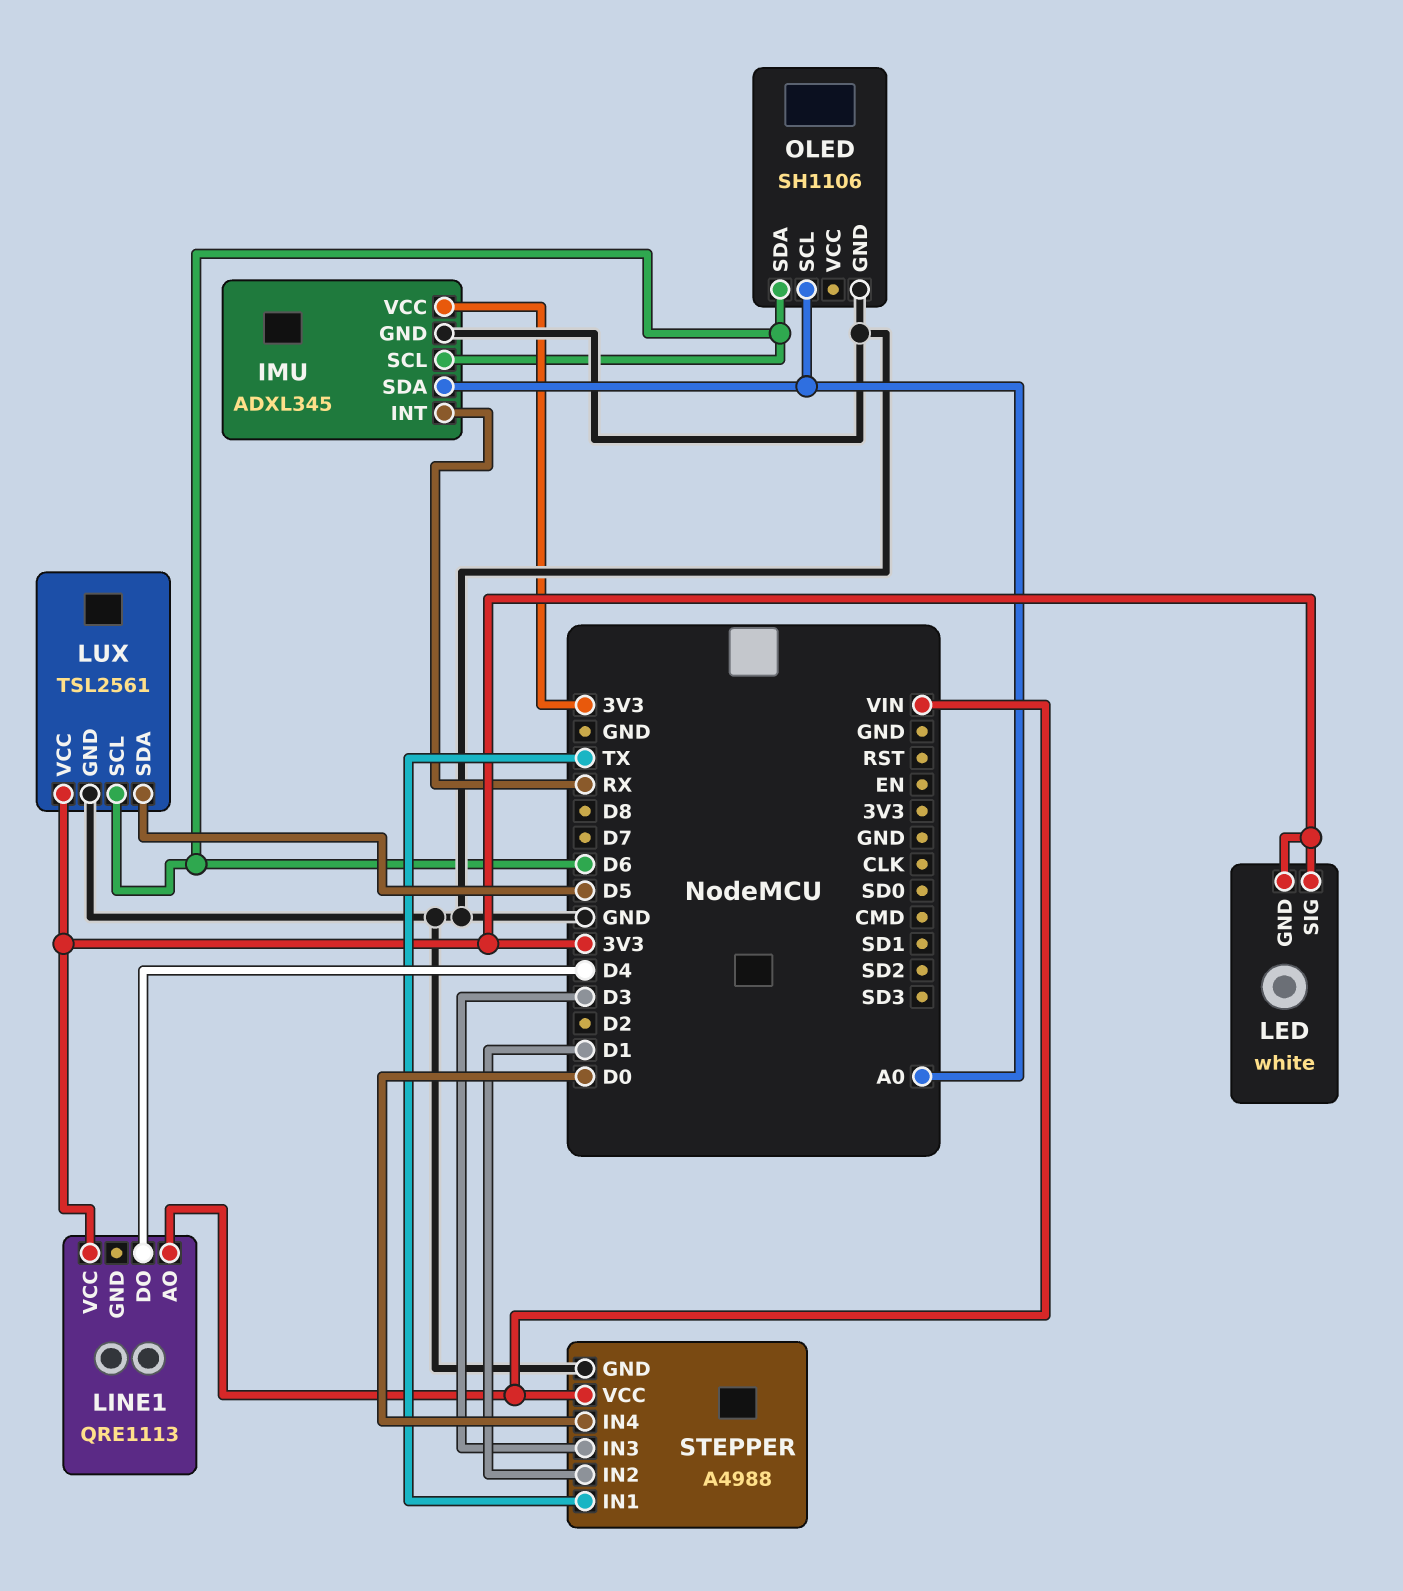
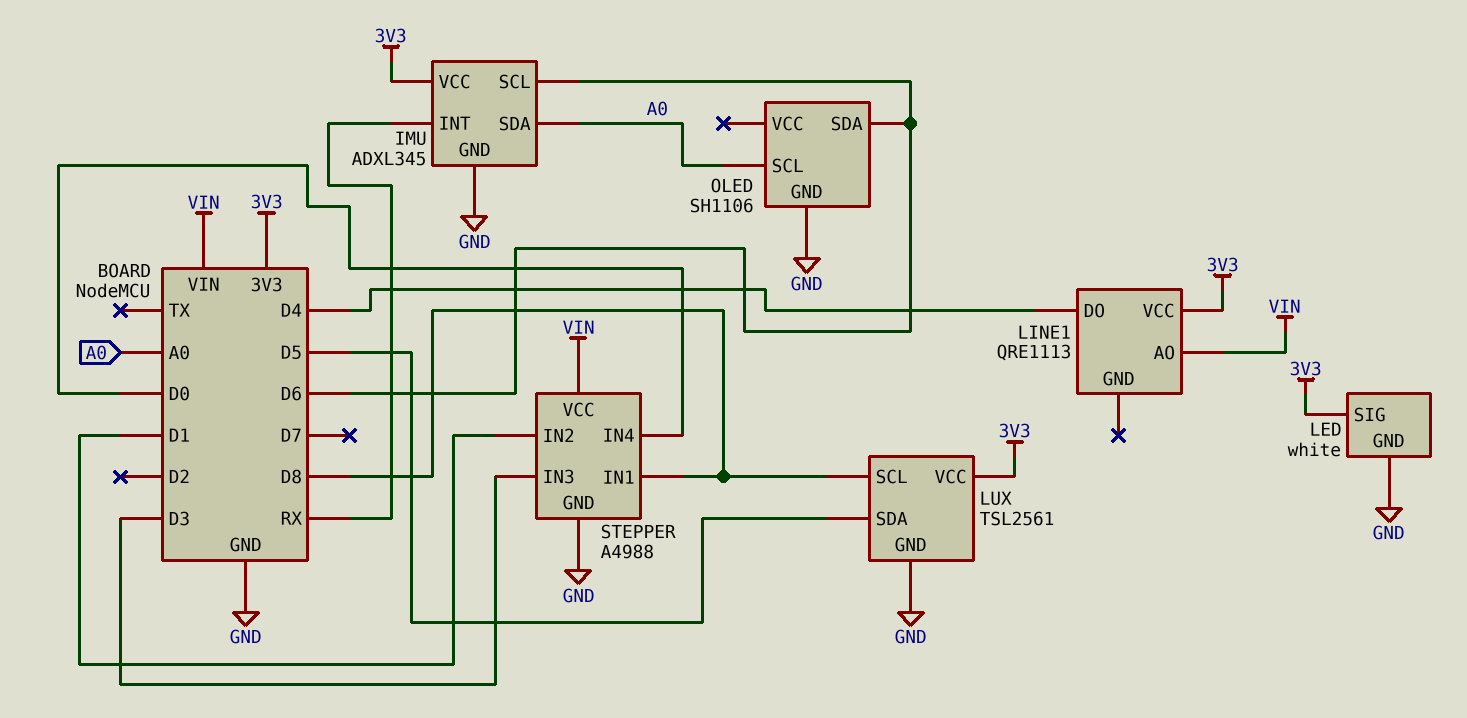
LED pin GND: 3V3 -> GND
LUX pin SCL: D6 -> D8
STEPPER pin IN1: TX -> D8

